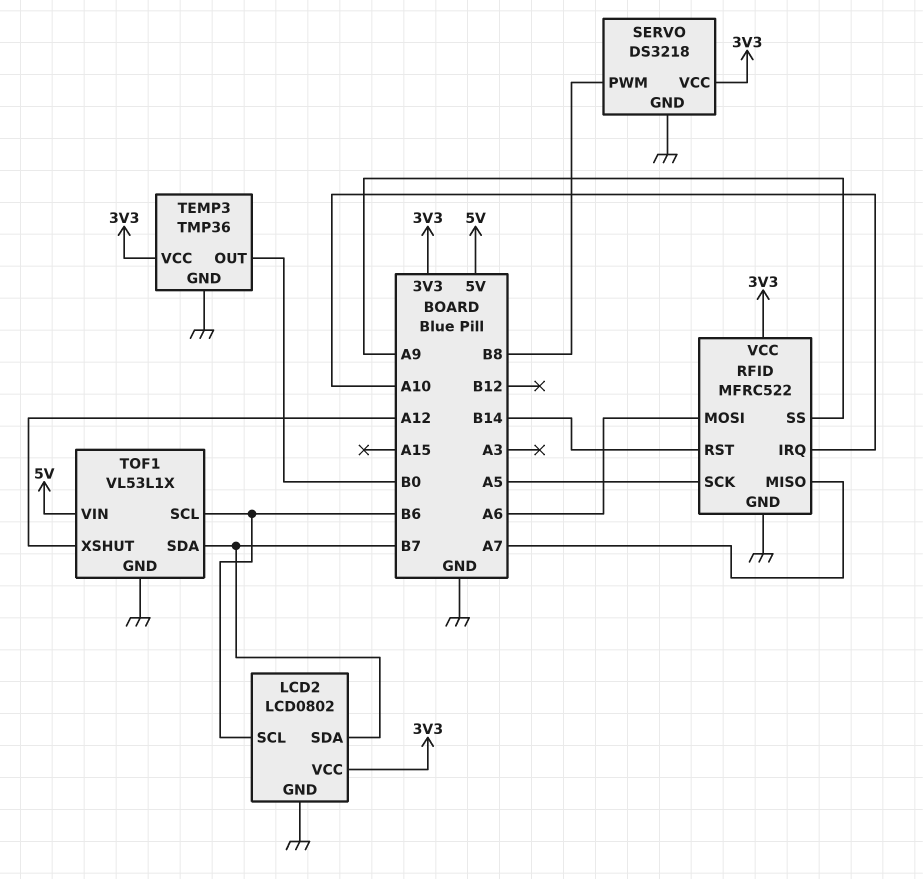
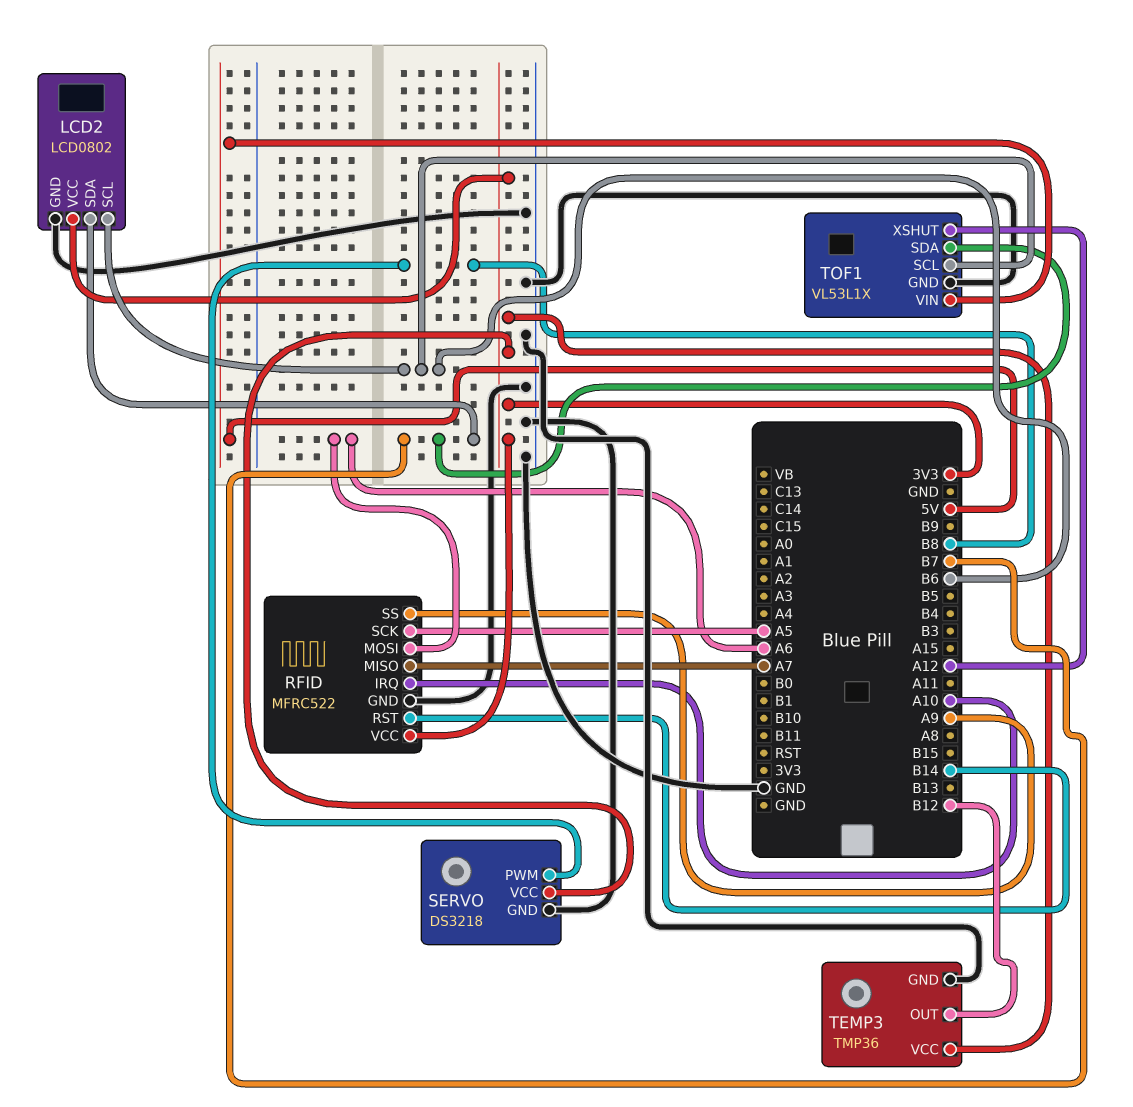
TEMP3 pin OUT: B0 -> B12

